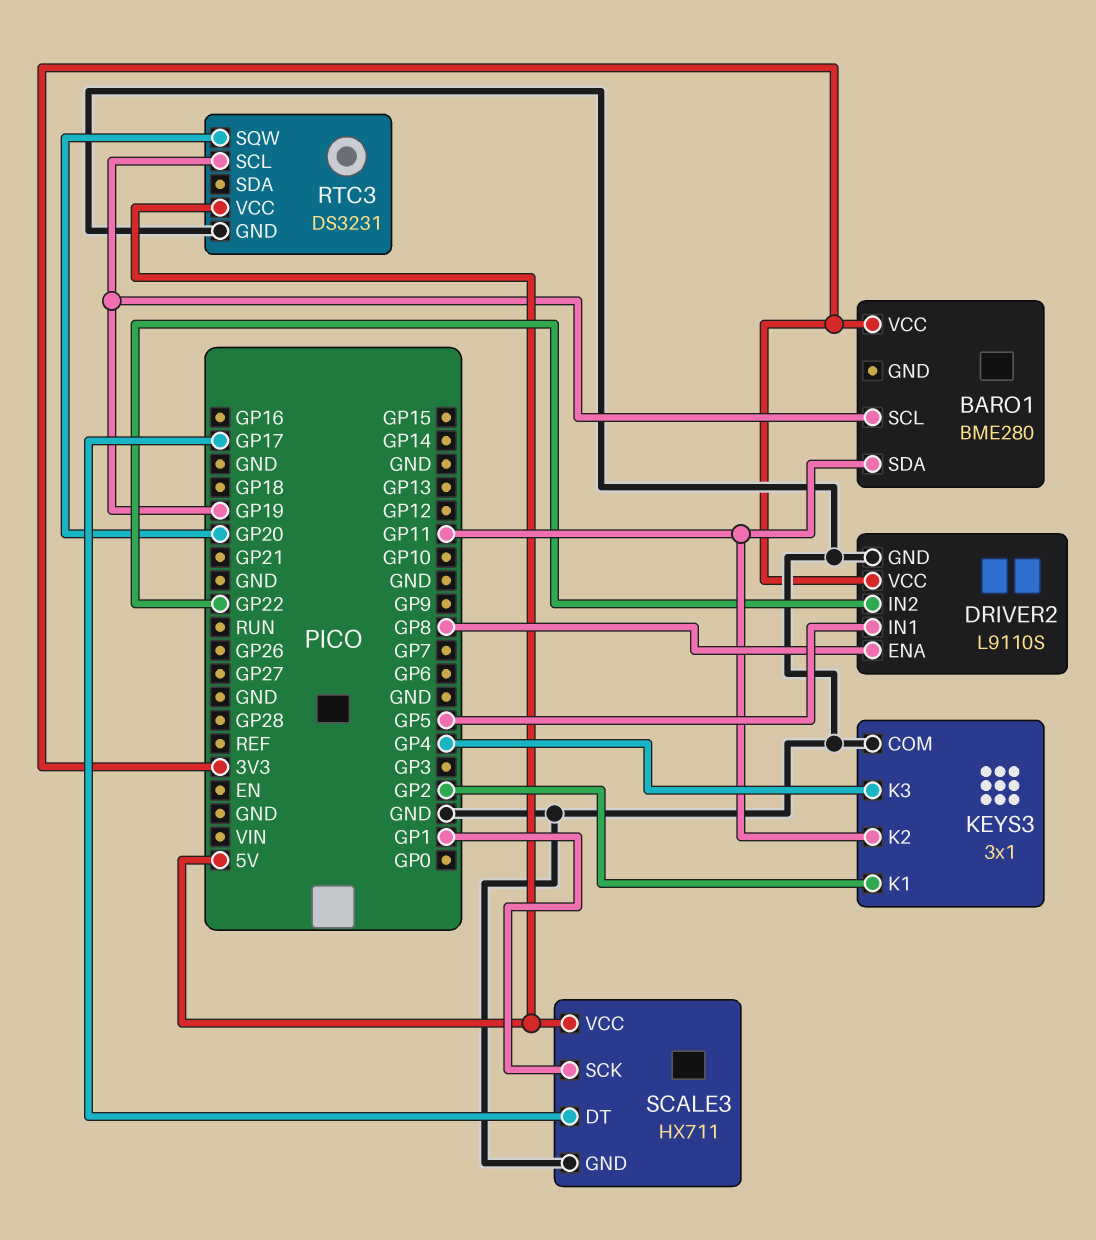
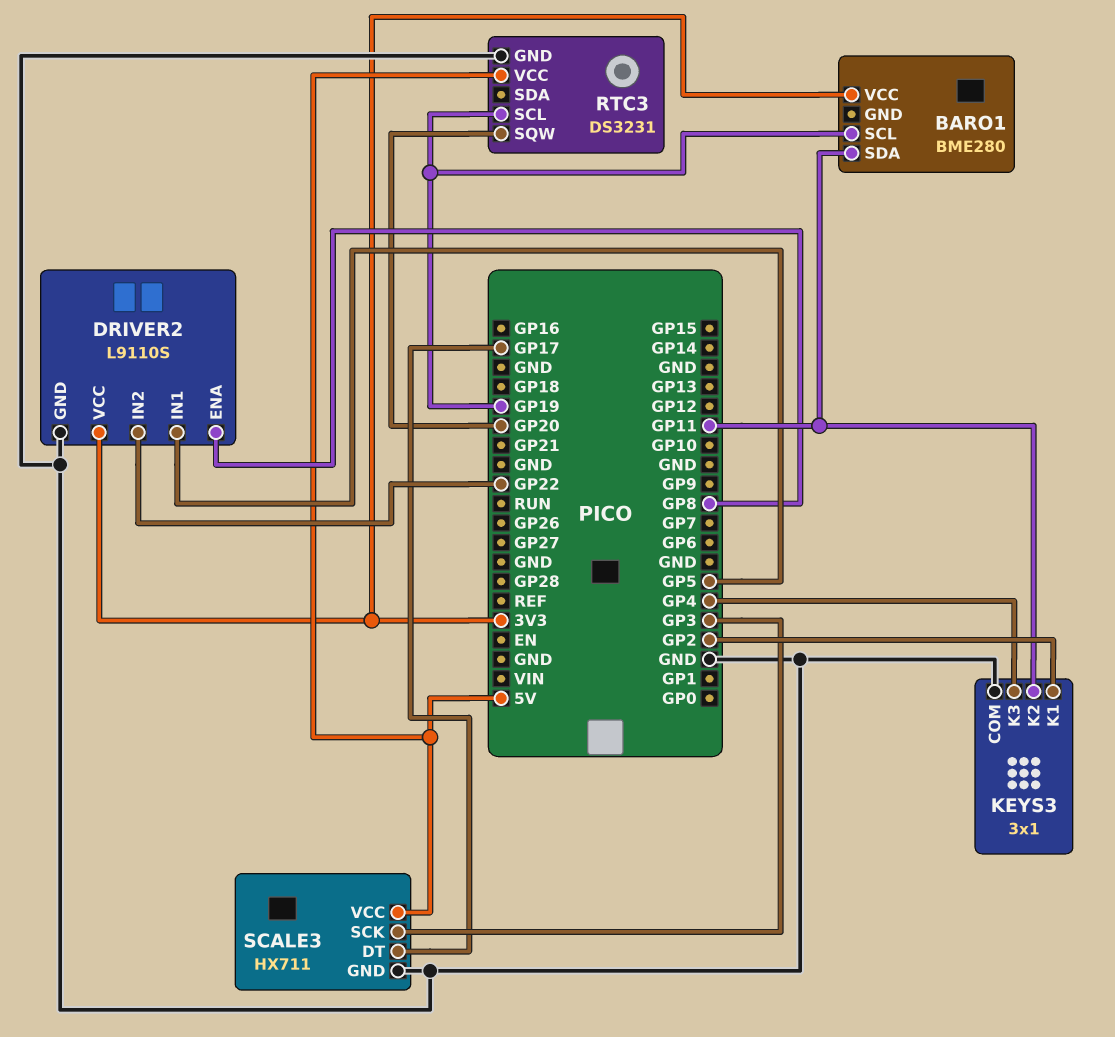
SCALE3 pin SCK: GP1 -> GP3

